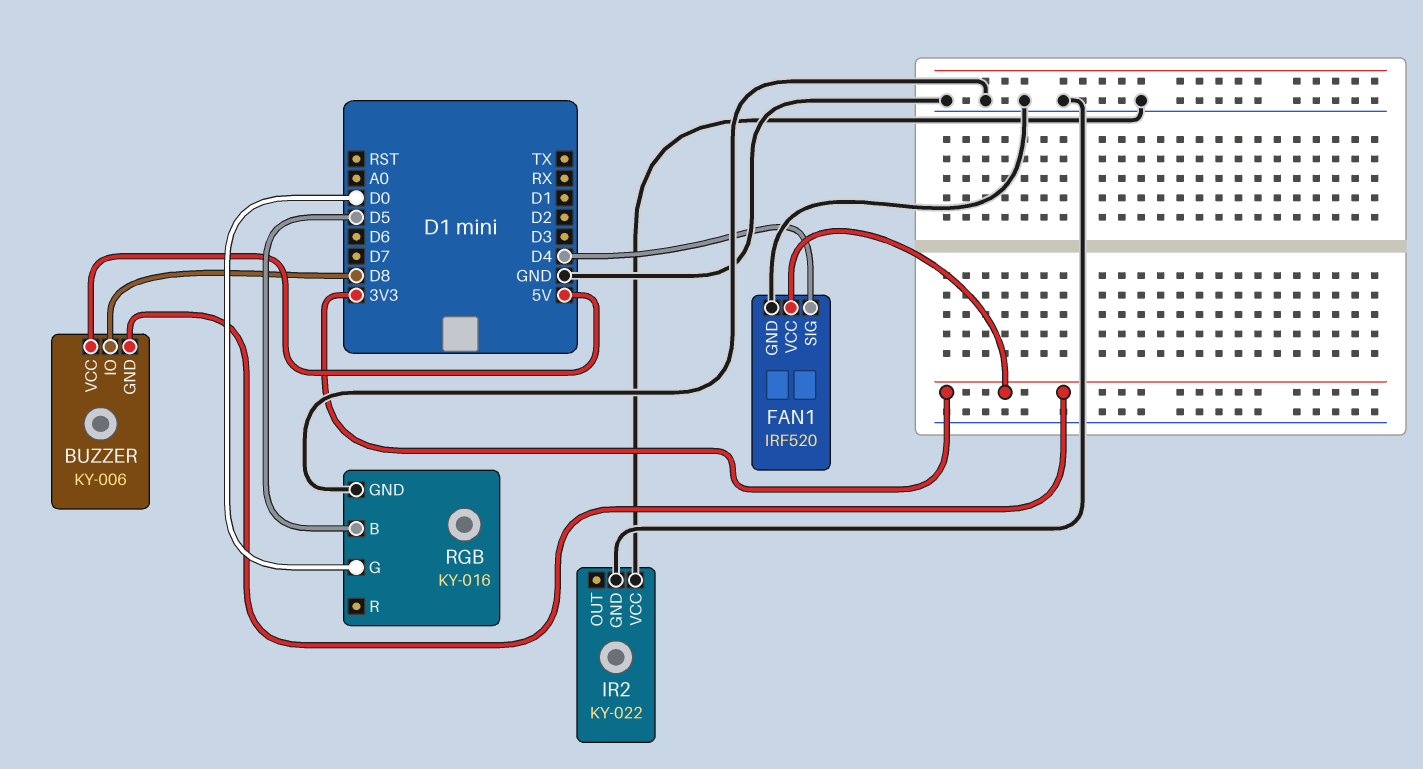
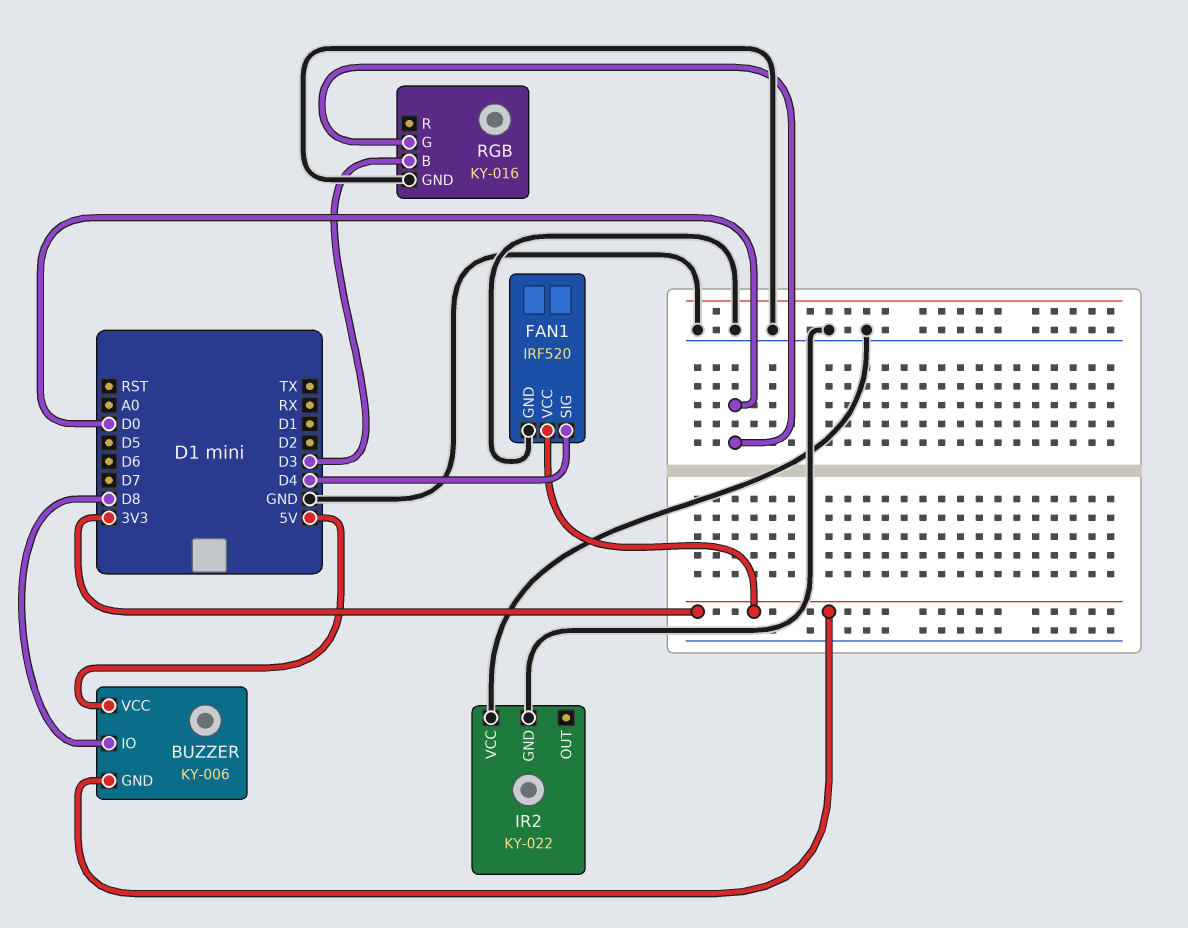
RGB pin B: D5 -> D3

